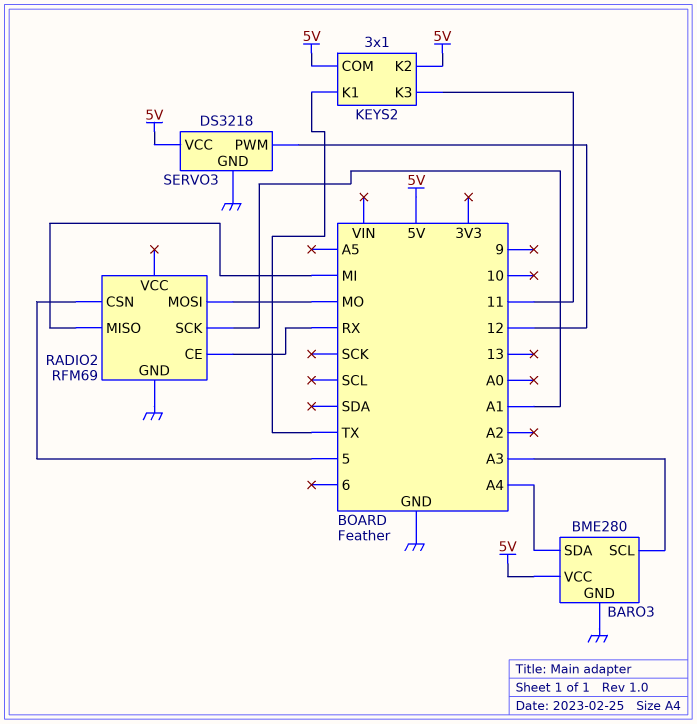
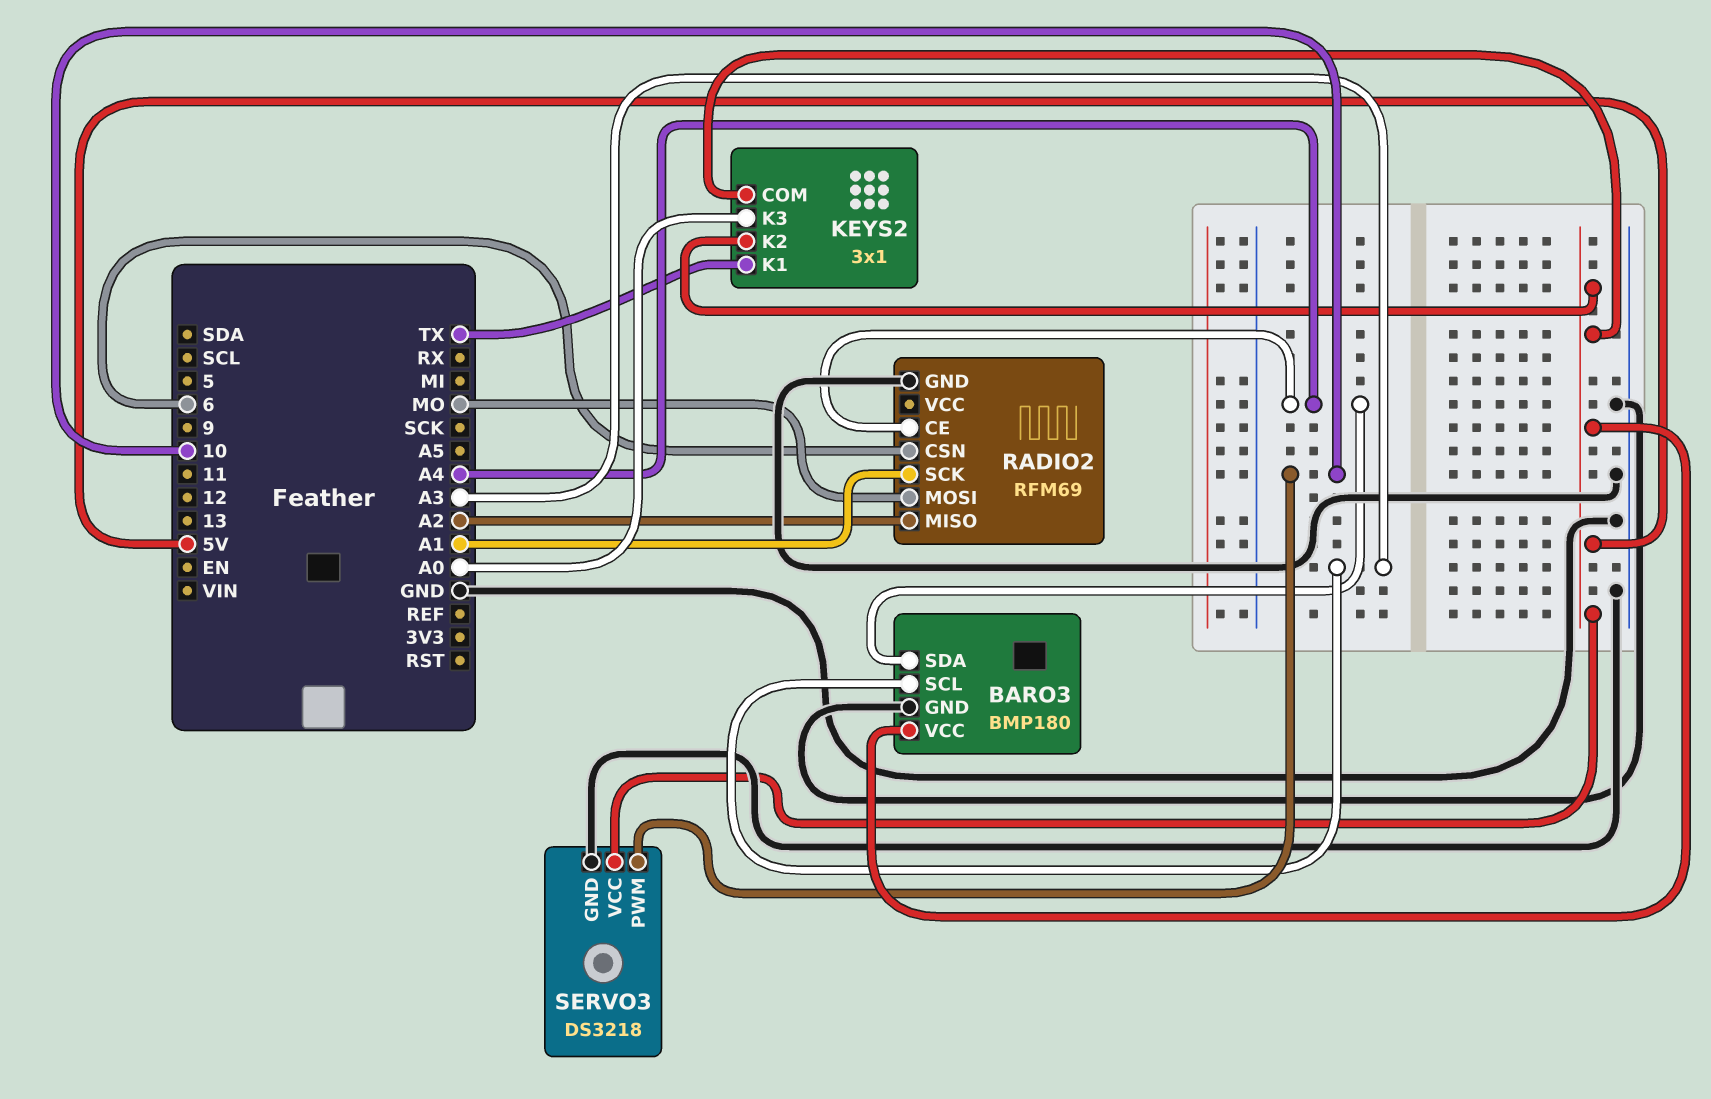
BARO3: BME280 -> BMP180
KEYS2 pin K3: 11 -> A0
RADIO2 pin CE: RX -> A4
RADIO2 pin CSN: 5 -> 6
RADIO2 pin MISO: MI -> A2
SERVO3 pin PWM: 12 -> 10

